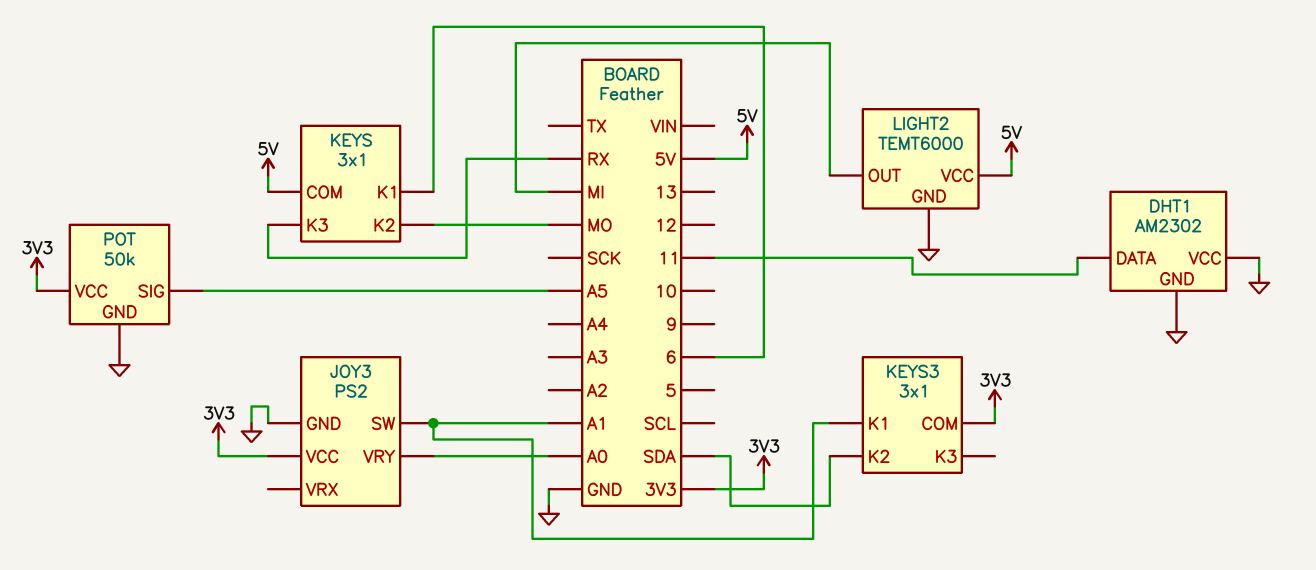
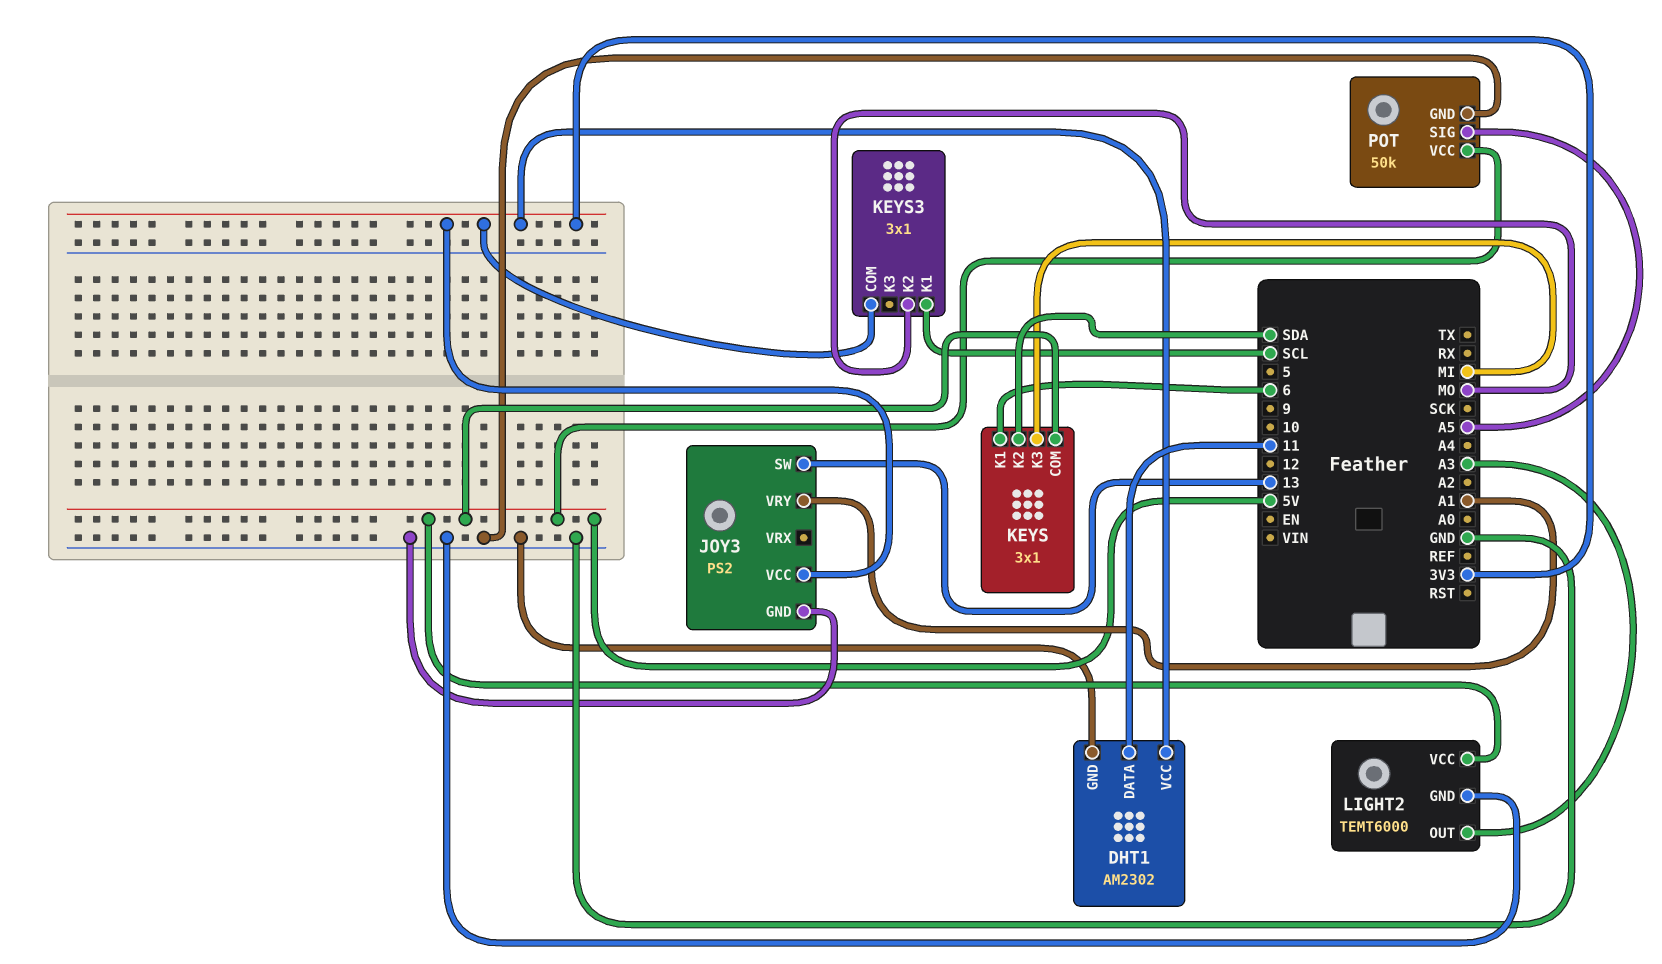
DHT1 pin VCC: GND -> 3V3
JOY3 pin SW: A1 -> 13
JOY3 pin VRY: A0 -> A1
KEYS pin K2: MO -> SDA
KEYS pin K3: RX -> MI
KEYS3 pin K1: A1 -> SCL
KEYS3 pin K2: SDA -> MO
LIGHT2 pin OUT: MI -> A3
POT pin VCC: 3V3 -> 5V

